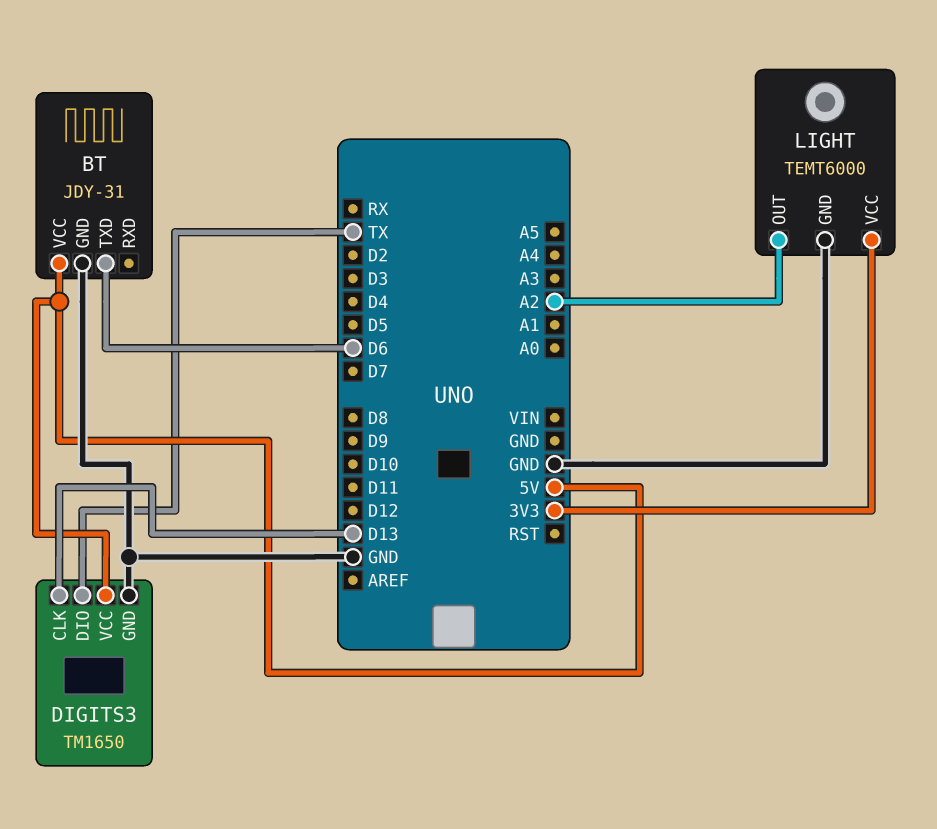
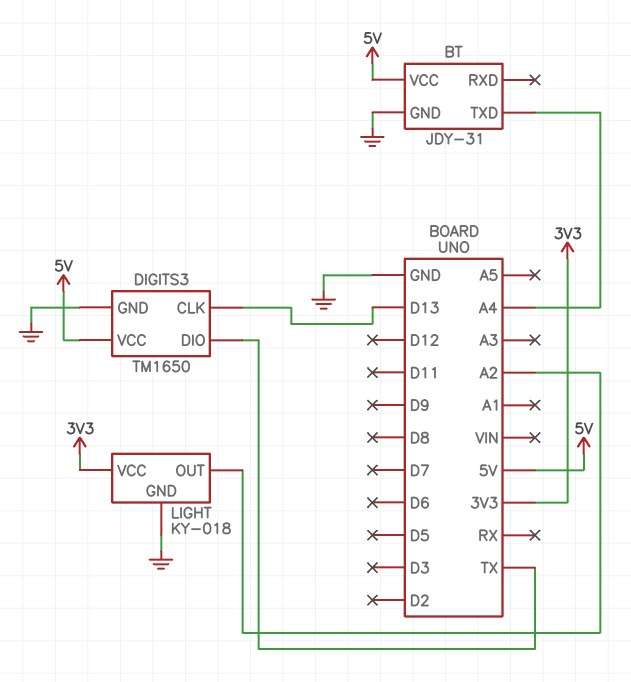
BT pin TXD: D6 -> A4
LIGHT: TEMT6000 -> KY-018

